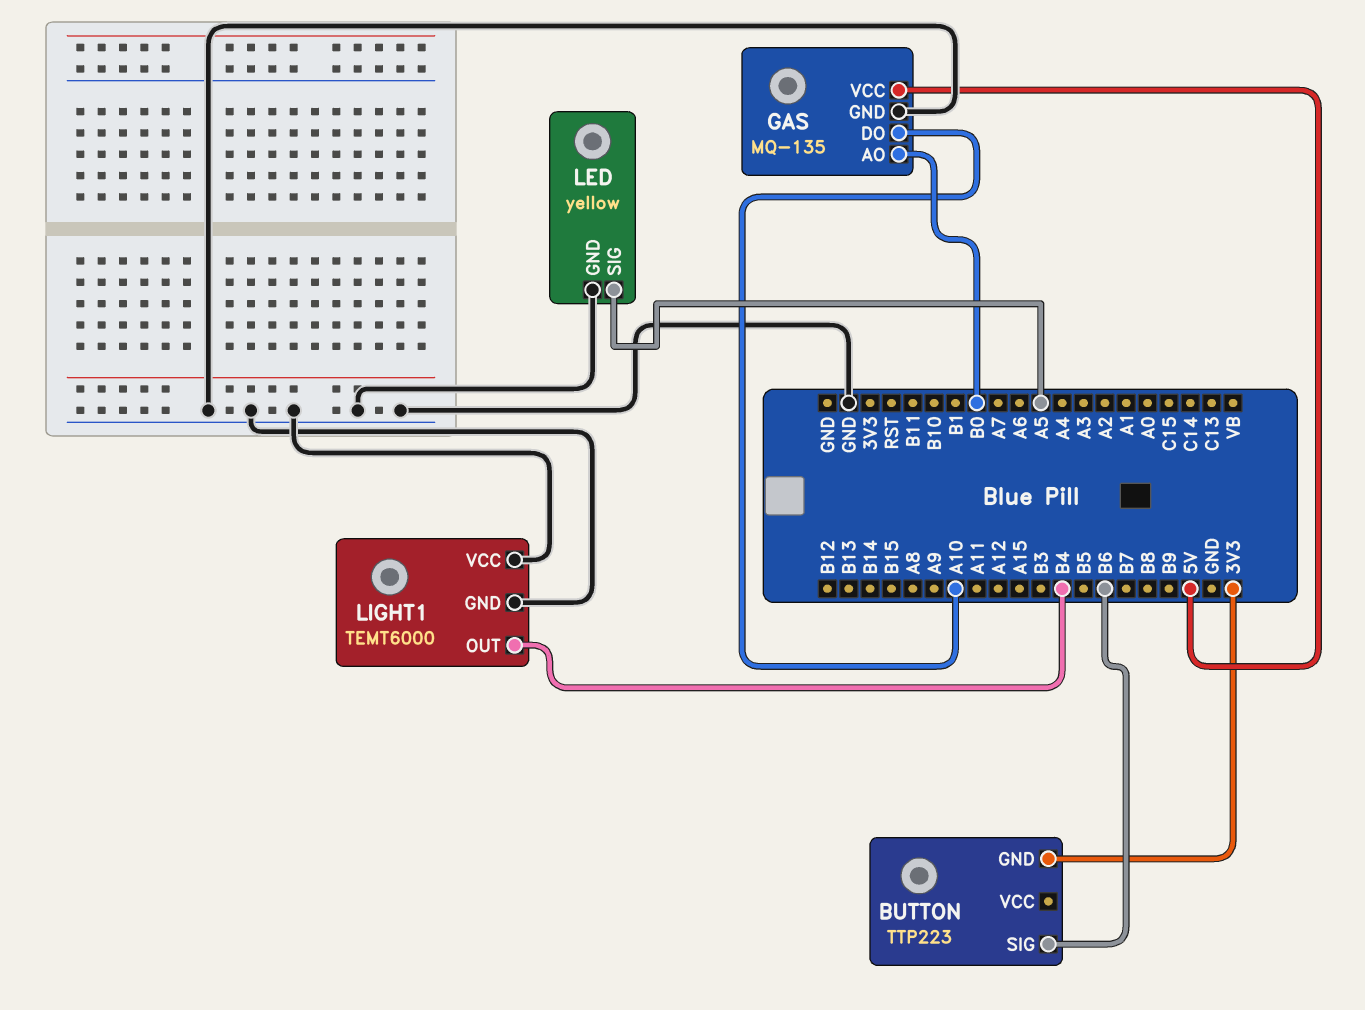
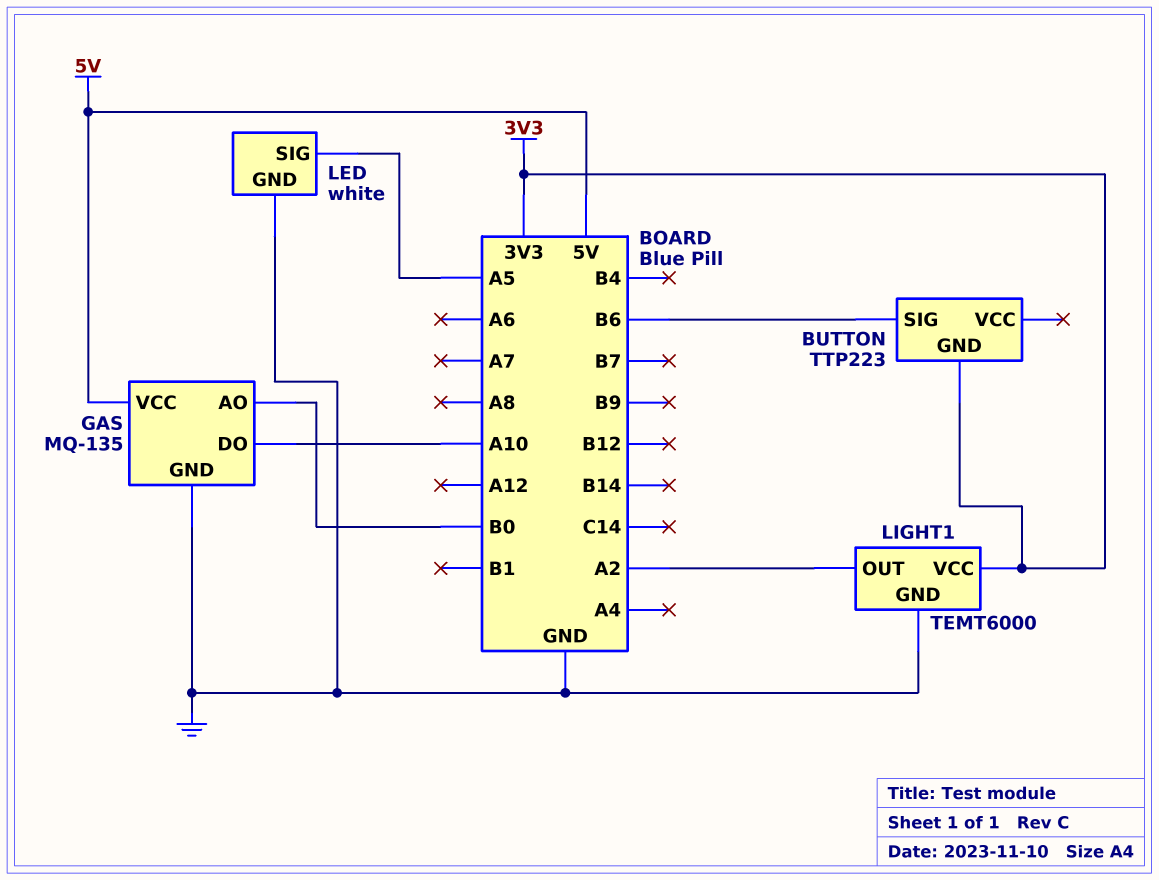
LED: yellow -> white
LIGHT1 pin OUT: B4 -> A2
LIGHT1 pin VCC: GND -> 3V3

